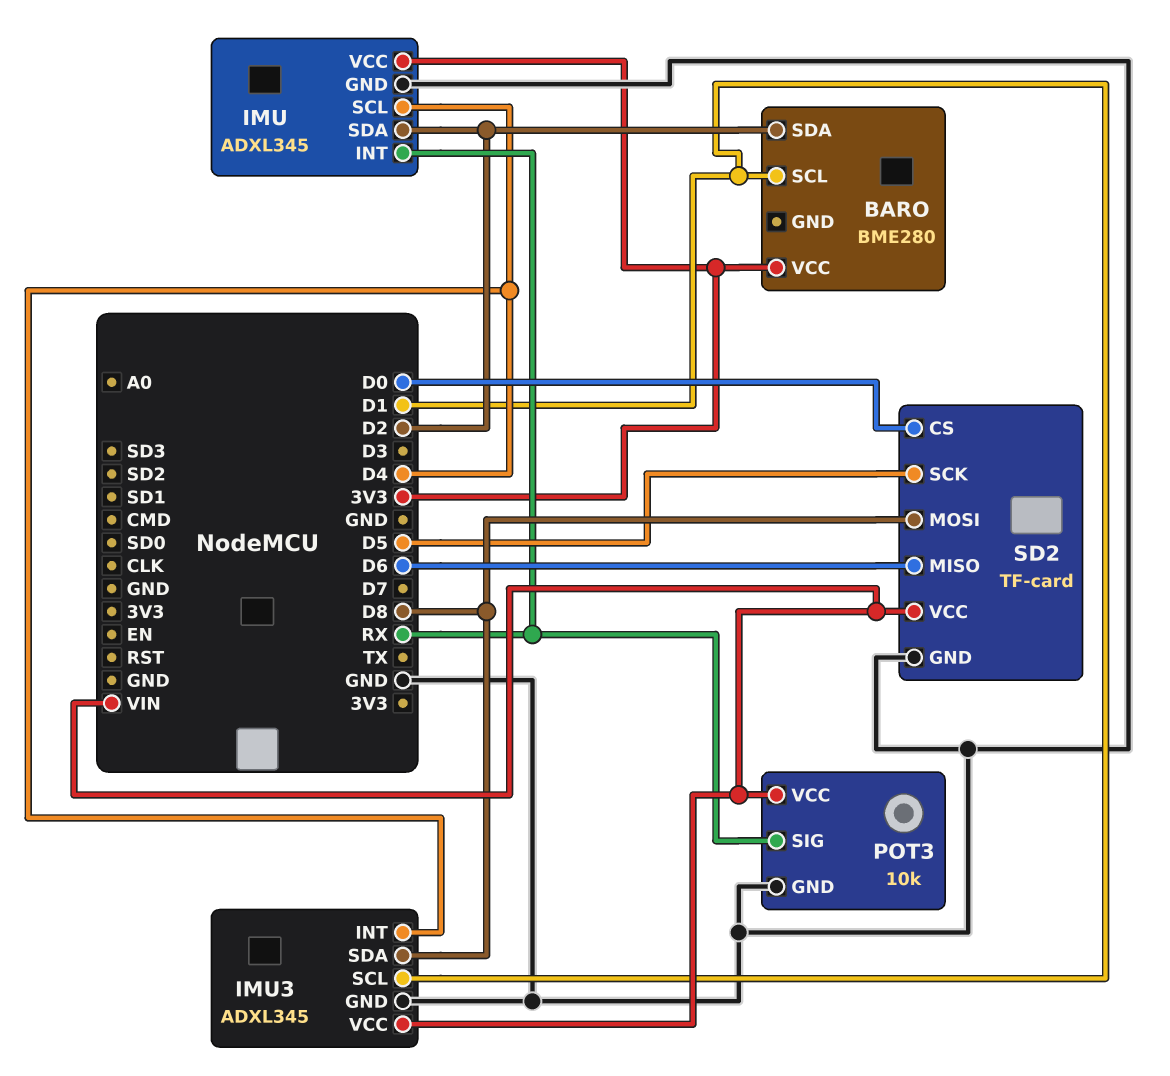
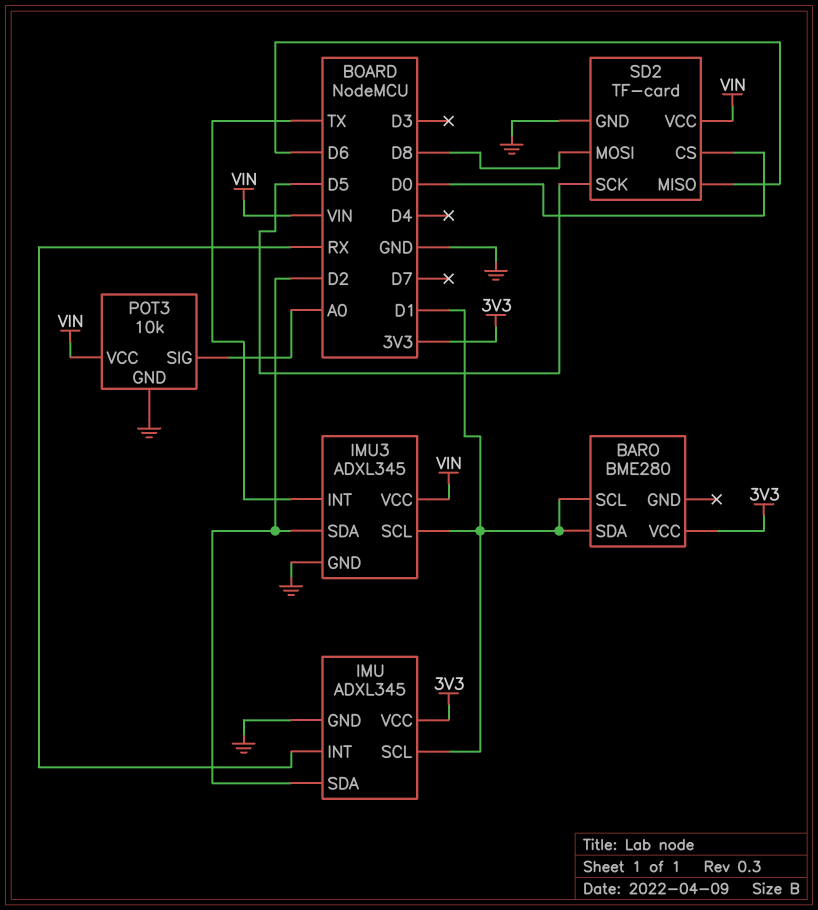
BARO pin SDA: D2 -> D1
IMU pin SCL: D4 -> D1
IMU3 pin INT: D4 -> TX
IMU3 pin SDA: D8 -> D2
POT3 pin SIG: RX -> A0

